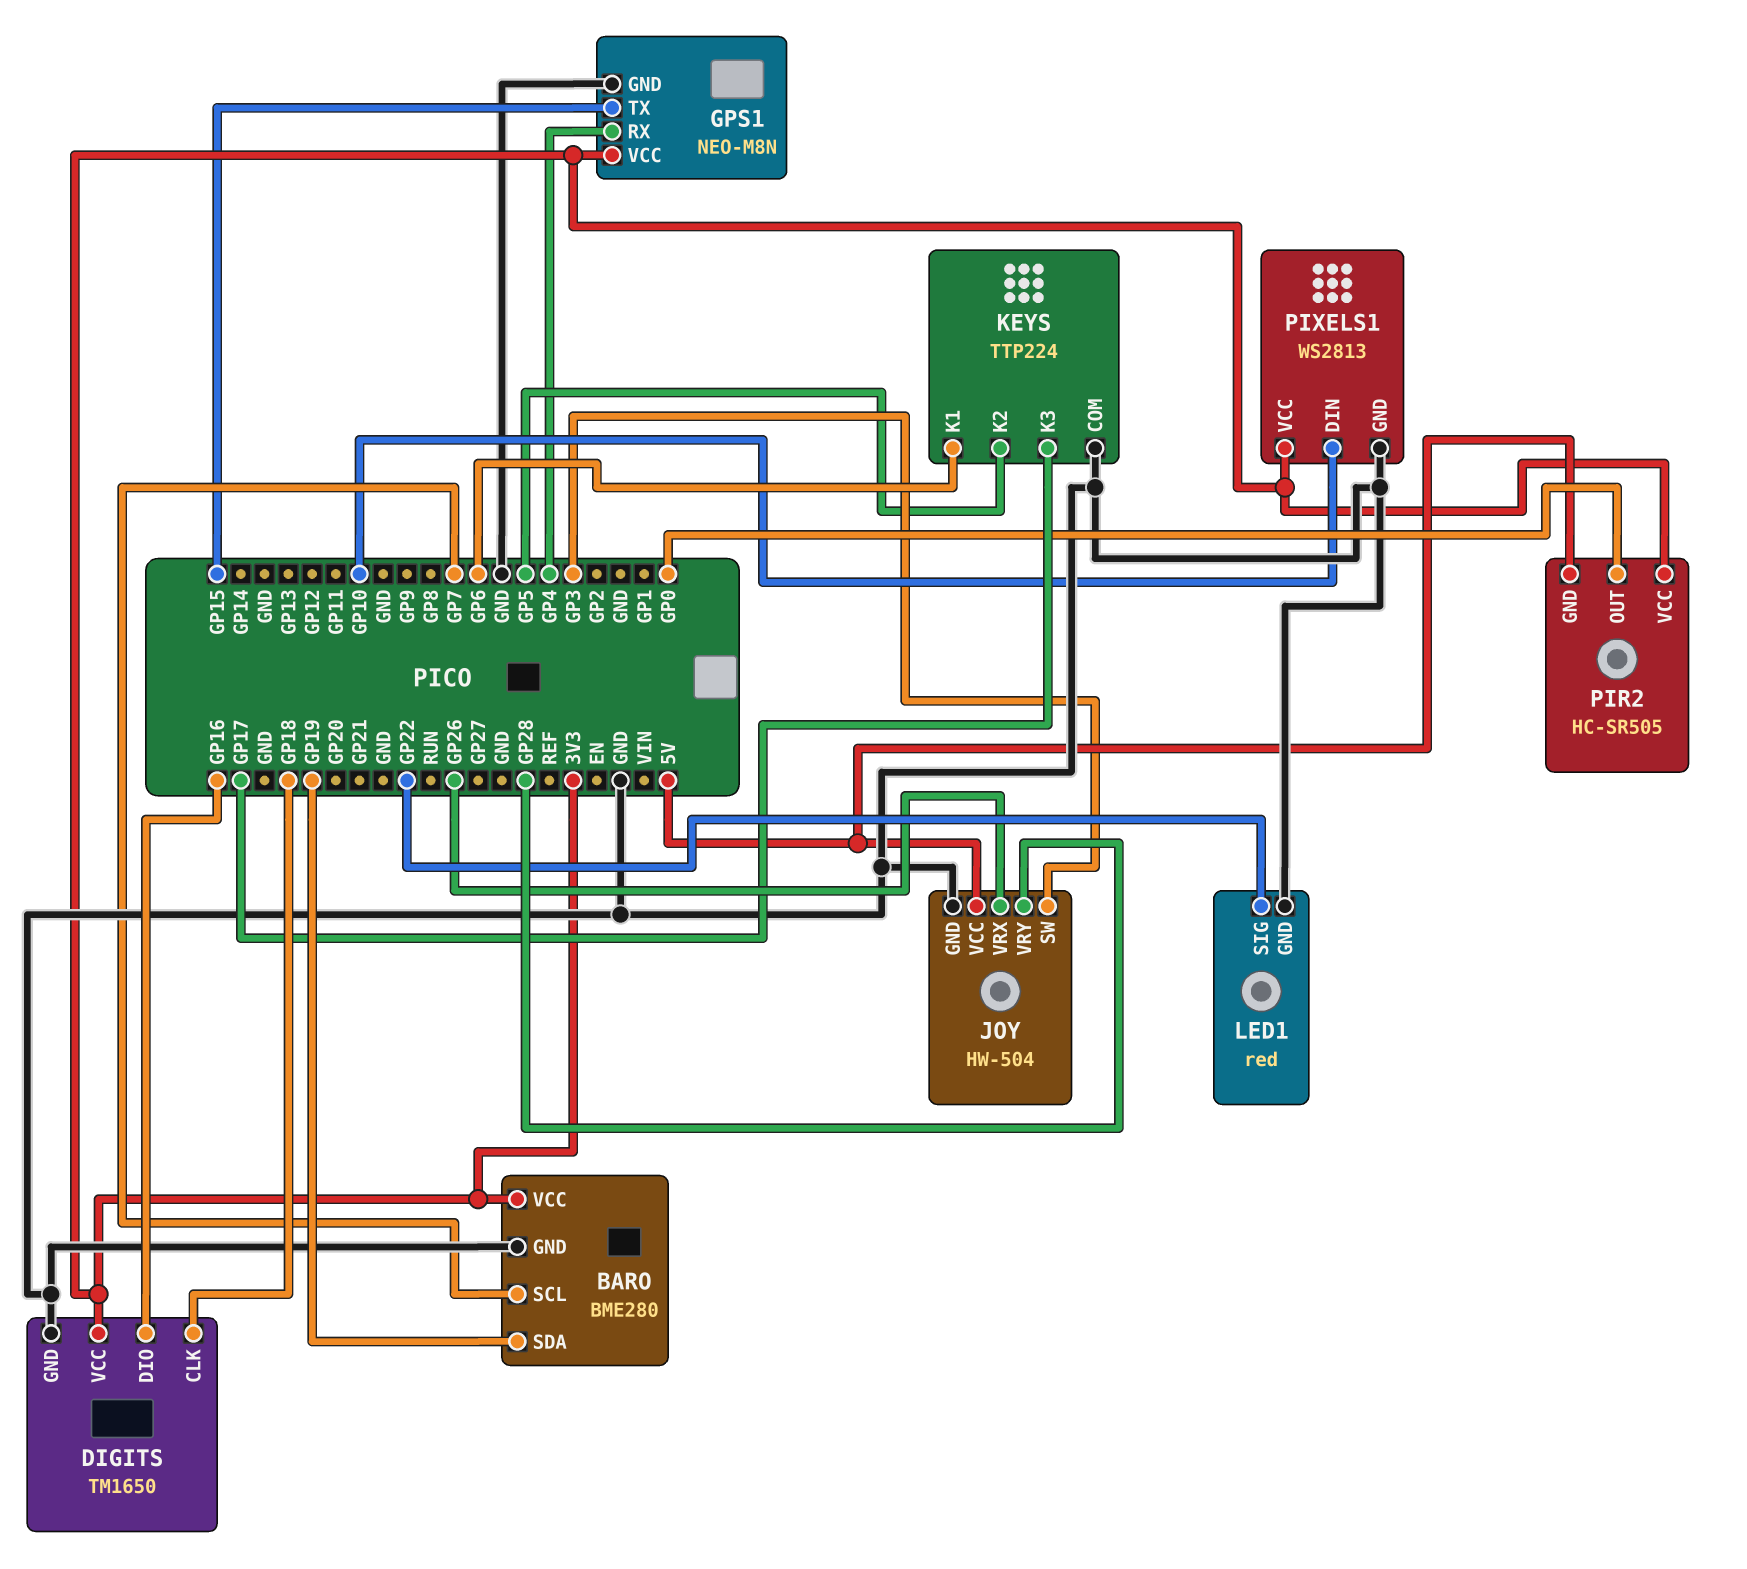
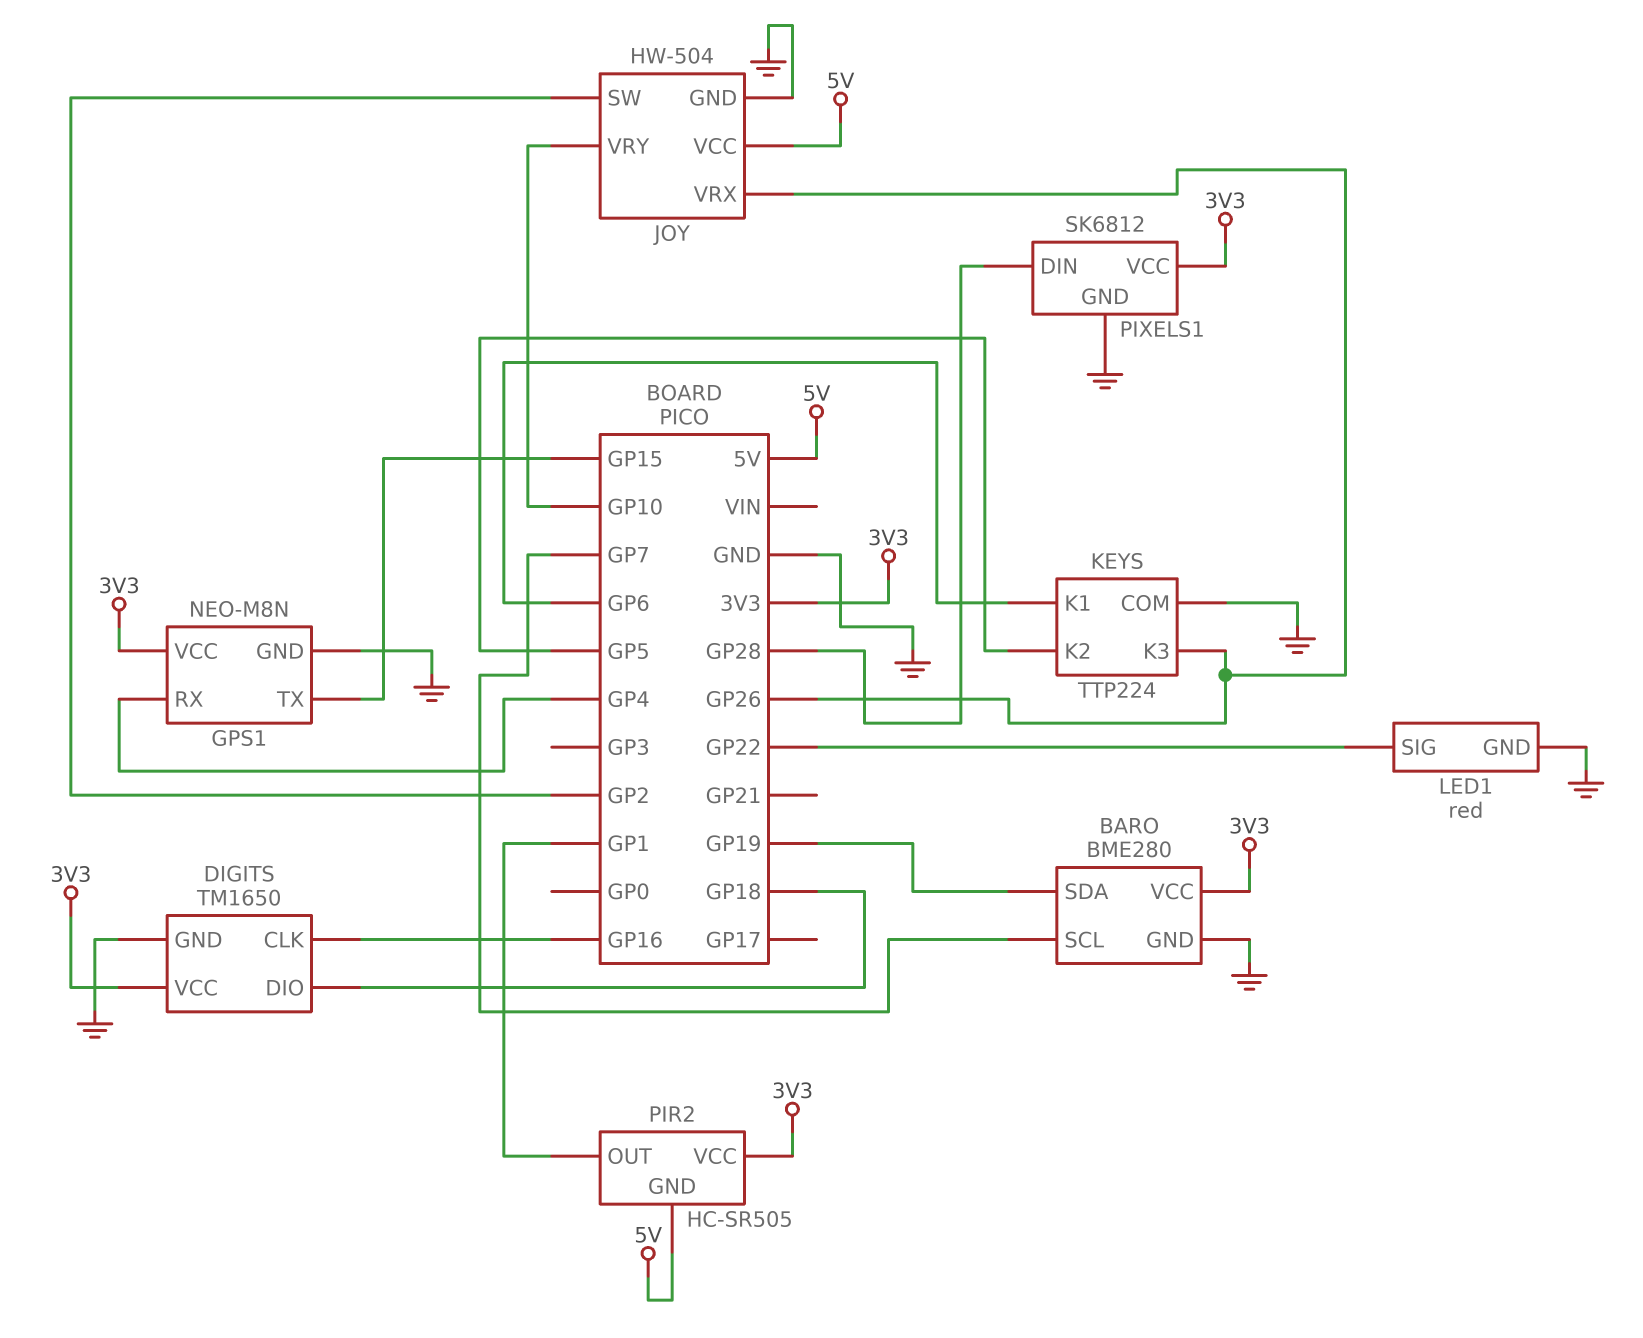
DIGITS pin CLK: GP18 -> GP16
DIGITS pin DIO: GP16 -> GP18
JOY pin SW: GP3 -> GP2
JOY pin VRY: GP28 -> GP10
KEYS pin K3: GP17 -> GP26
PIR2 pin OUT: GP0 -> GP1
PIXELS1: WS2813 -> SK6812
PIXELS1 pin DIN: GP10 -> GP28

